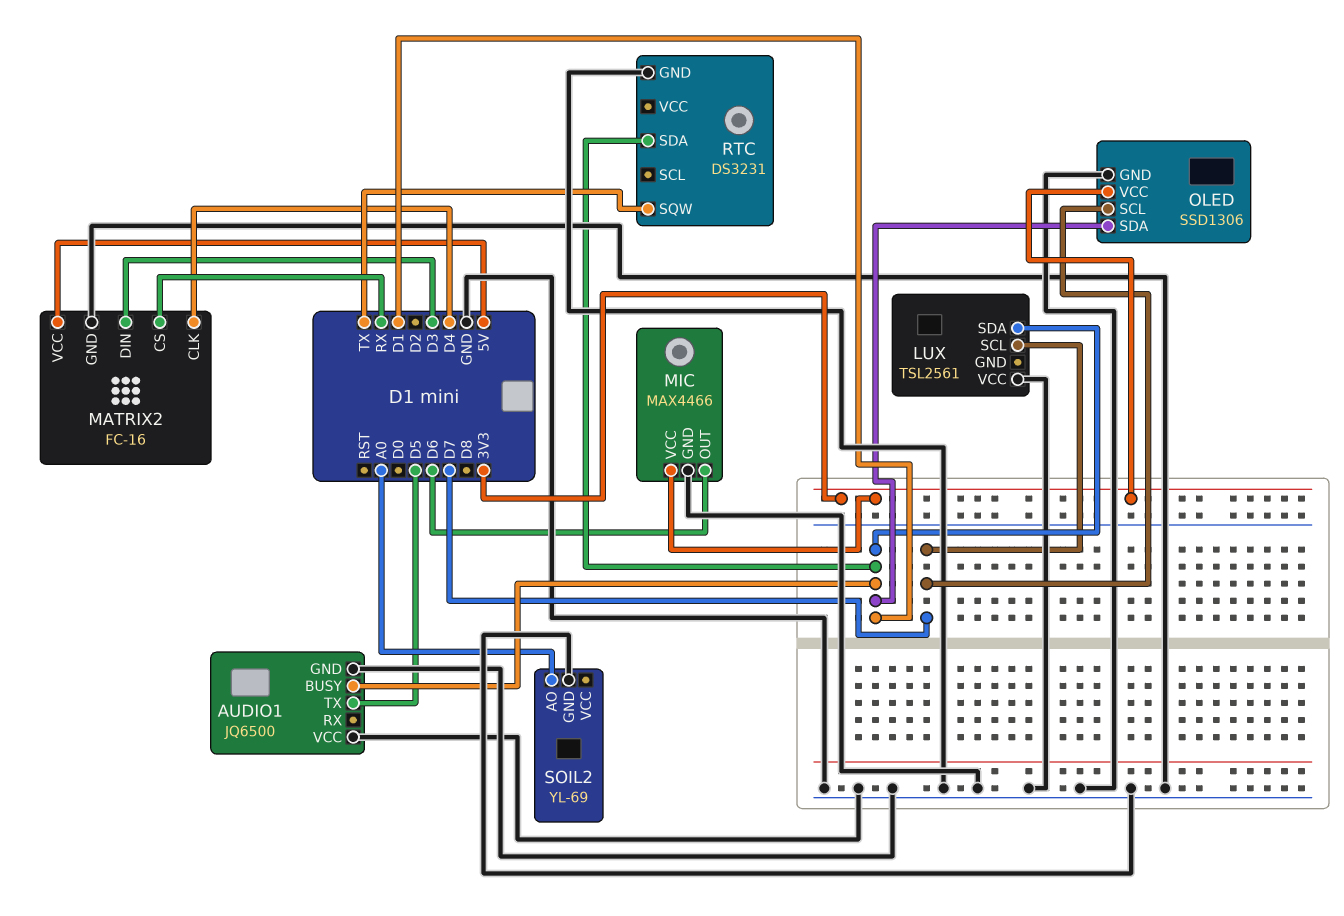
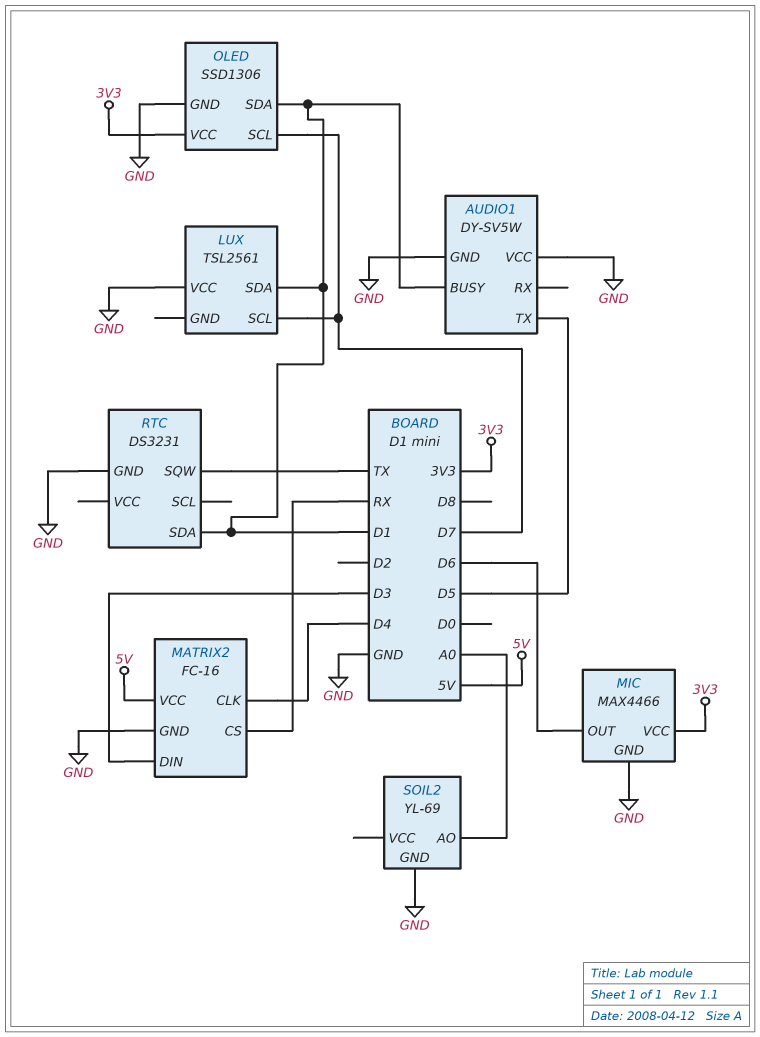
AUDIO1: JQ6500 -> DY-SV5W

